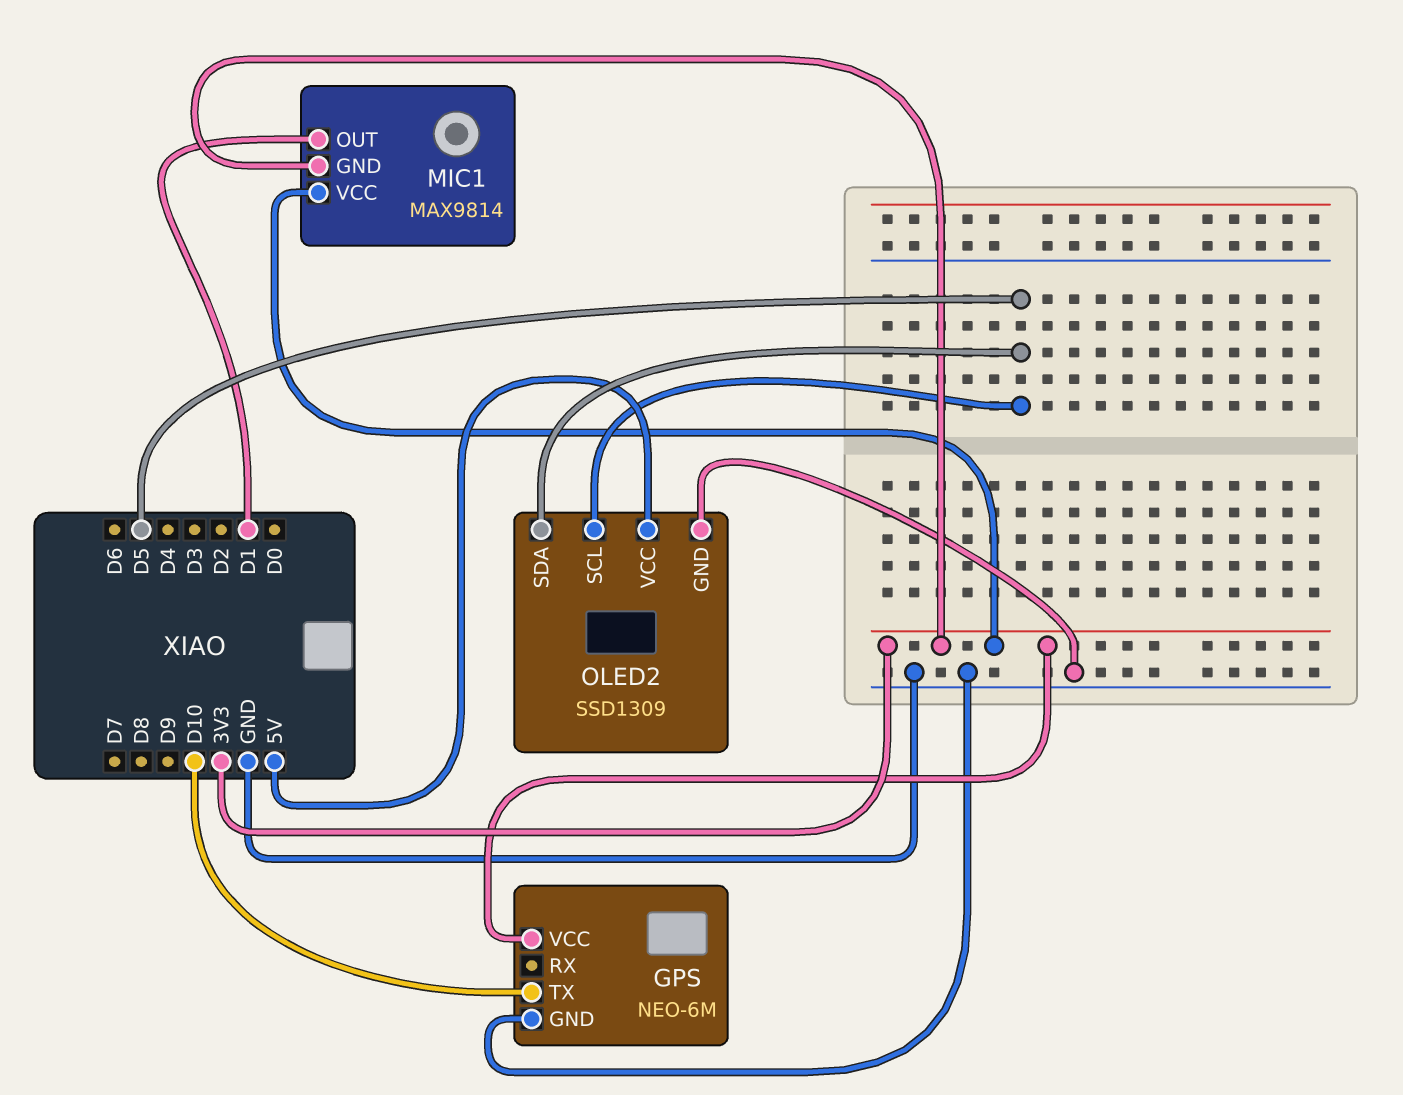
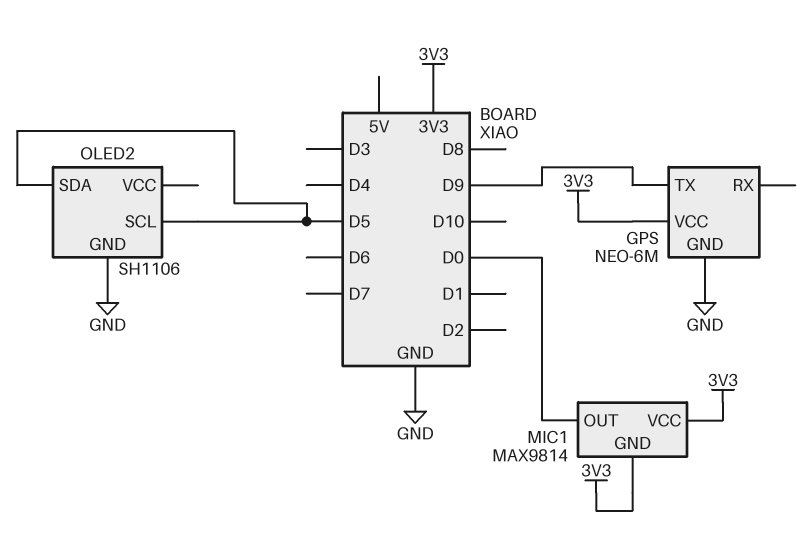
GPS pin TX: D10 -> D9
MIC1 pin OUT: D1 -> D0
OLED2: SSD1309 -> SH1106
OLED2 pin VCC: 5V -> none

